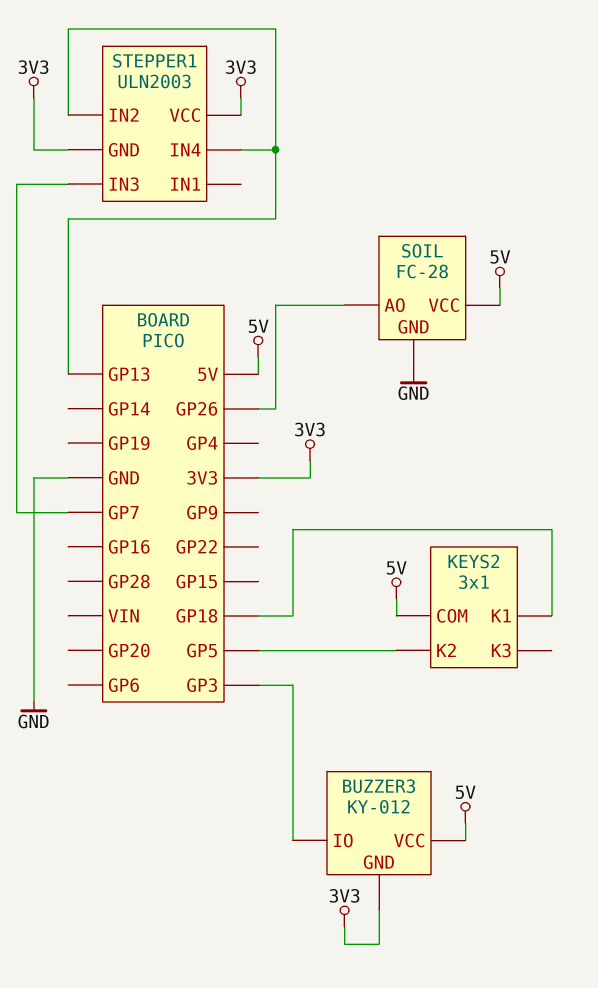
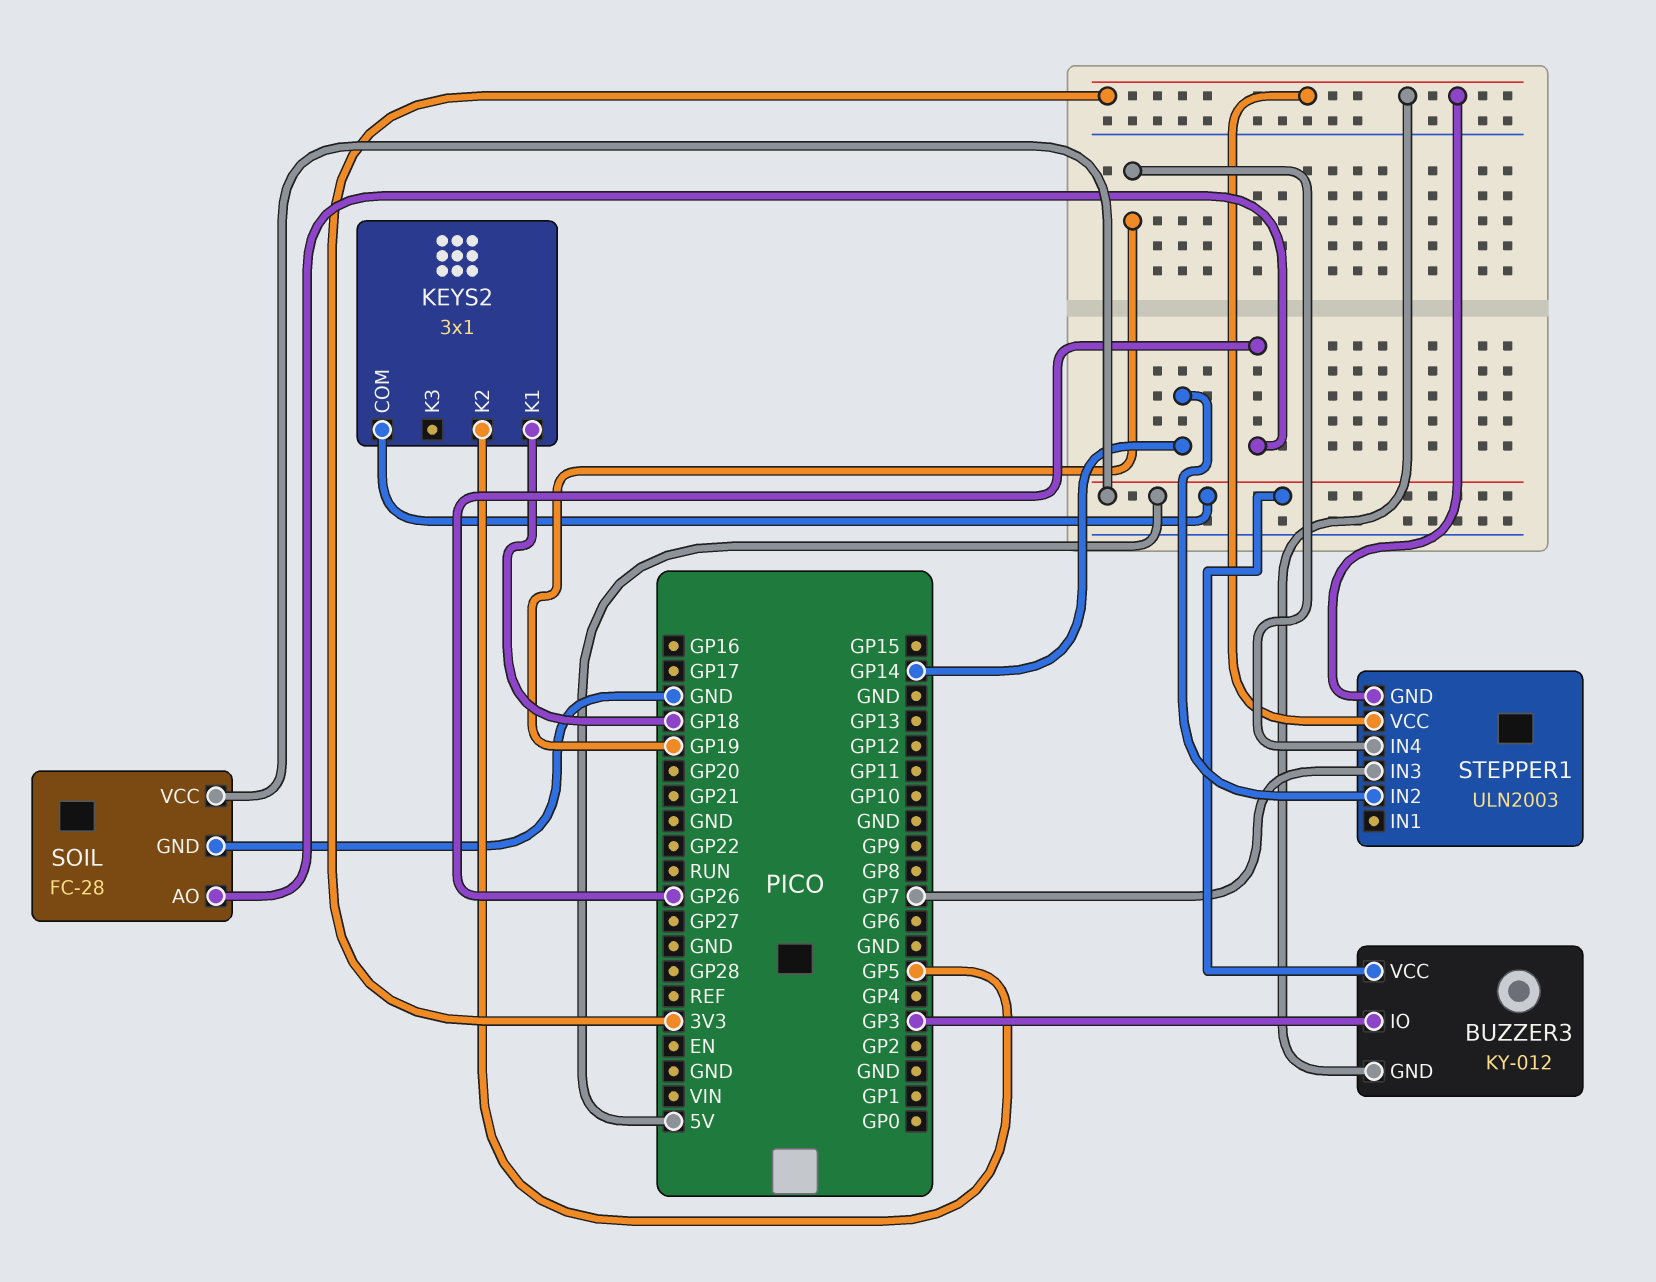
STEPPER1 pin IN2: GP13 -> GP14
STEPPER1 pin IN4: GP13 -> GP19

